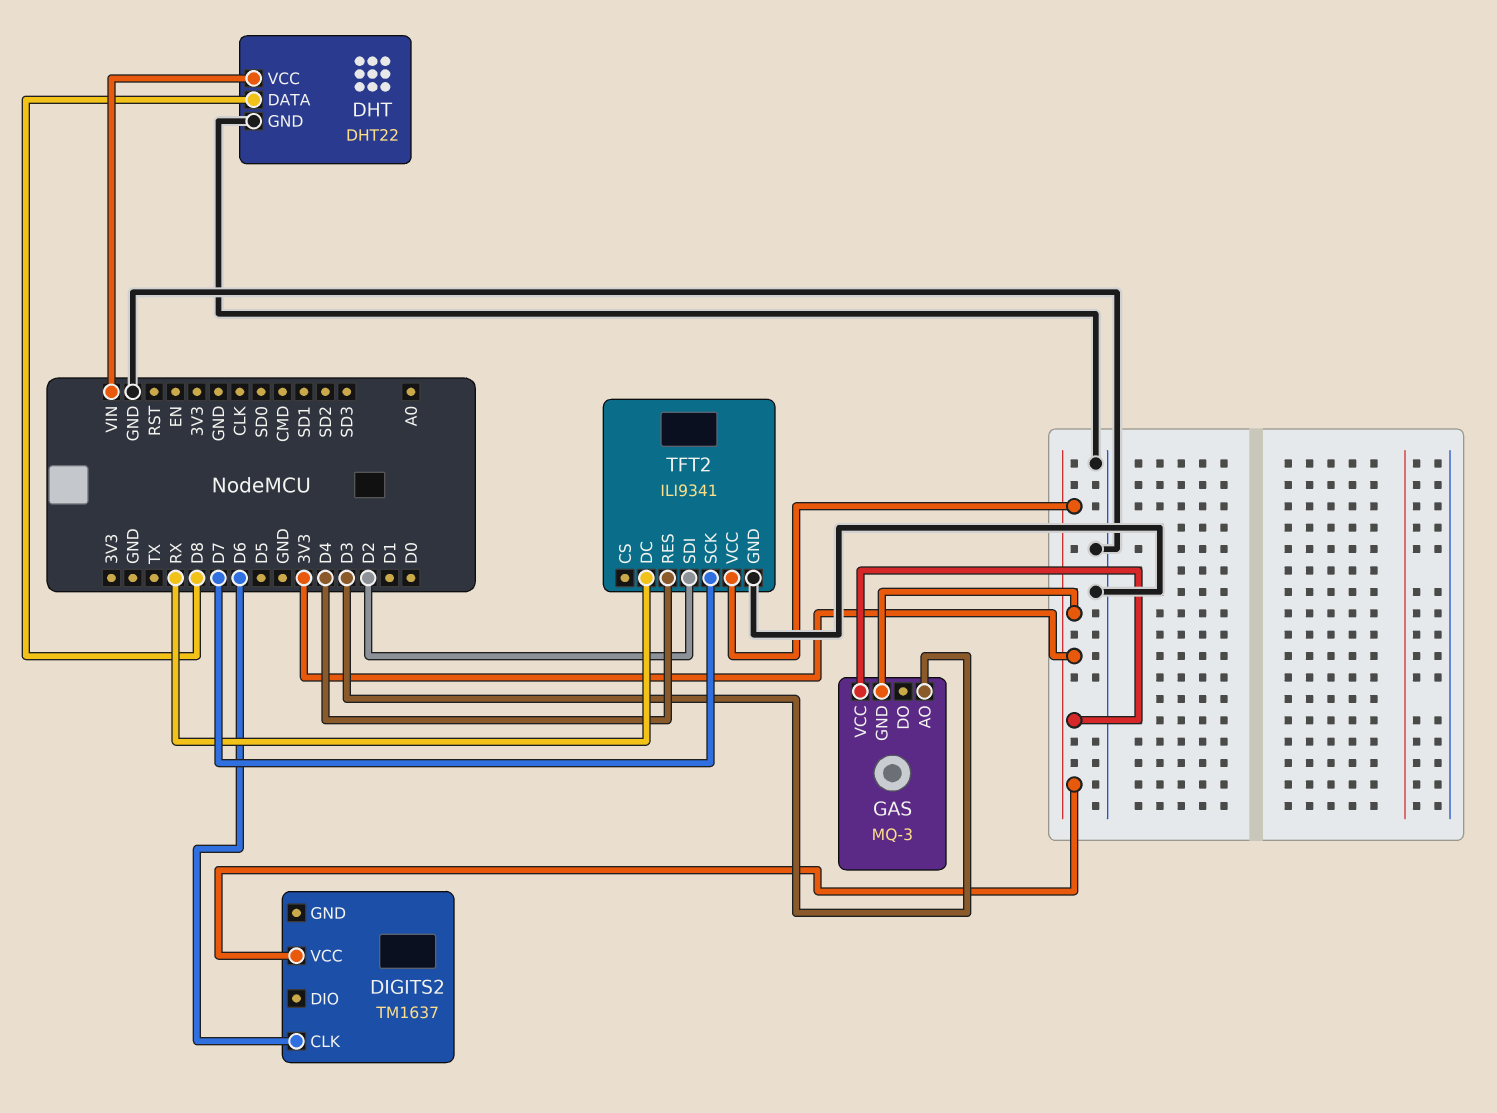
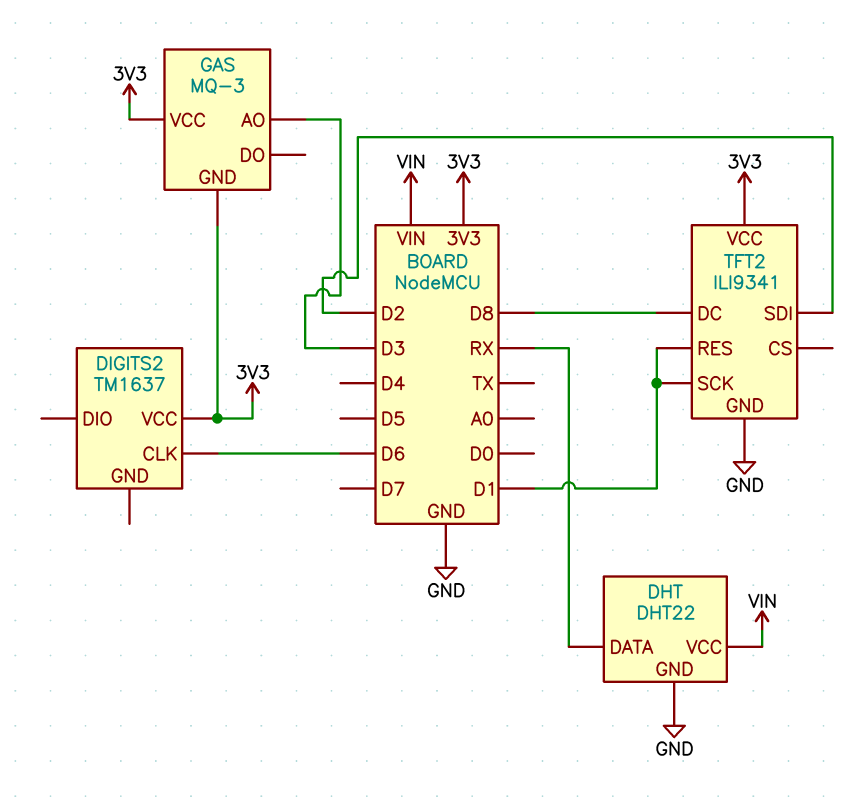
DHT pin DATA: D8 -> RX
TFT2 pin DC: RX -> D8
TFT2 pin RES: D4 -> D1
TFT2 pin SCK: D7 -> D1

